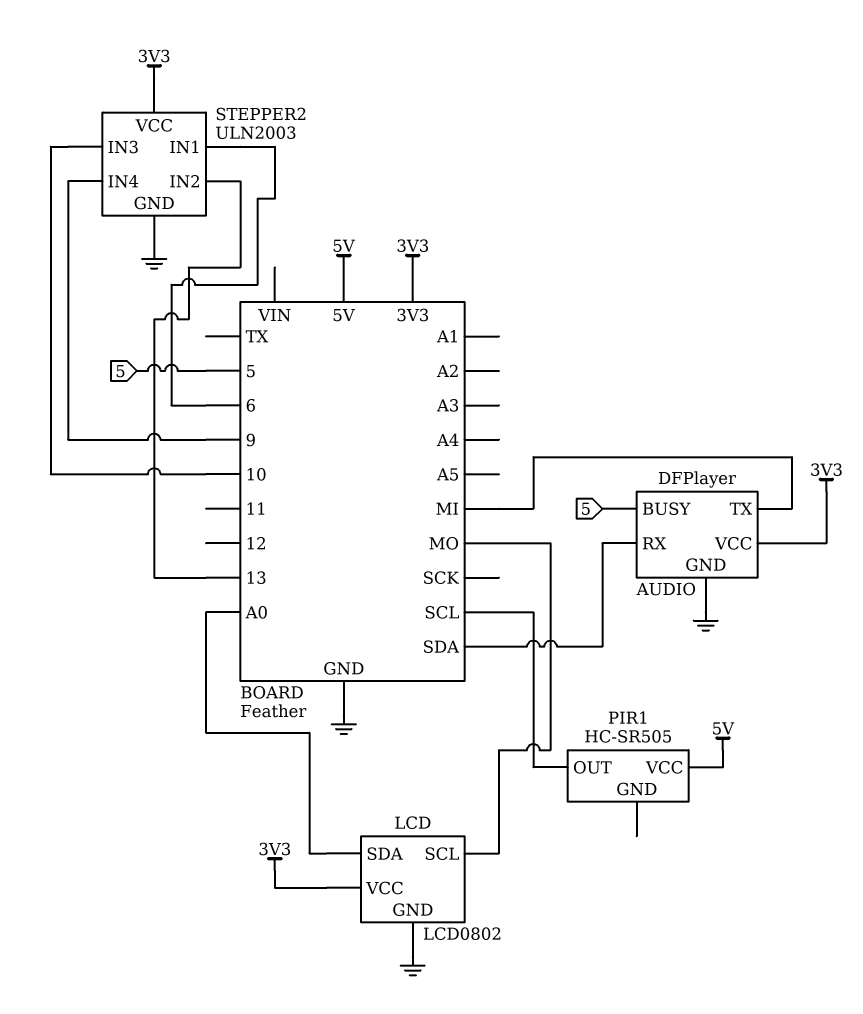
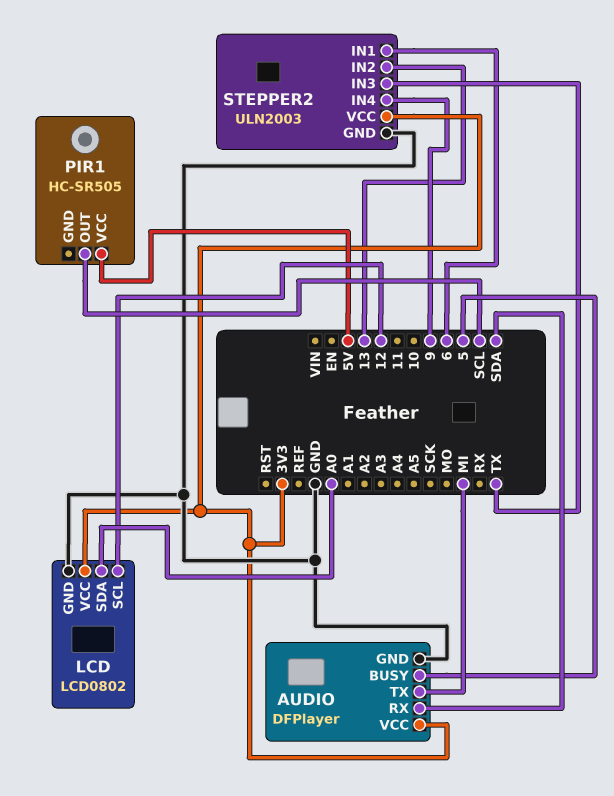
LCD pin SCL: MO -> 12
STEPPER2 pin IN3: 10 -> TX

